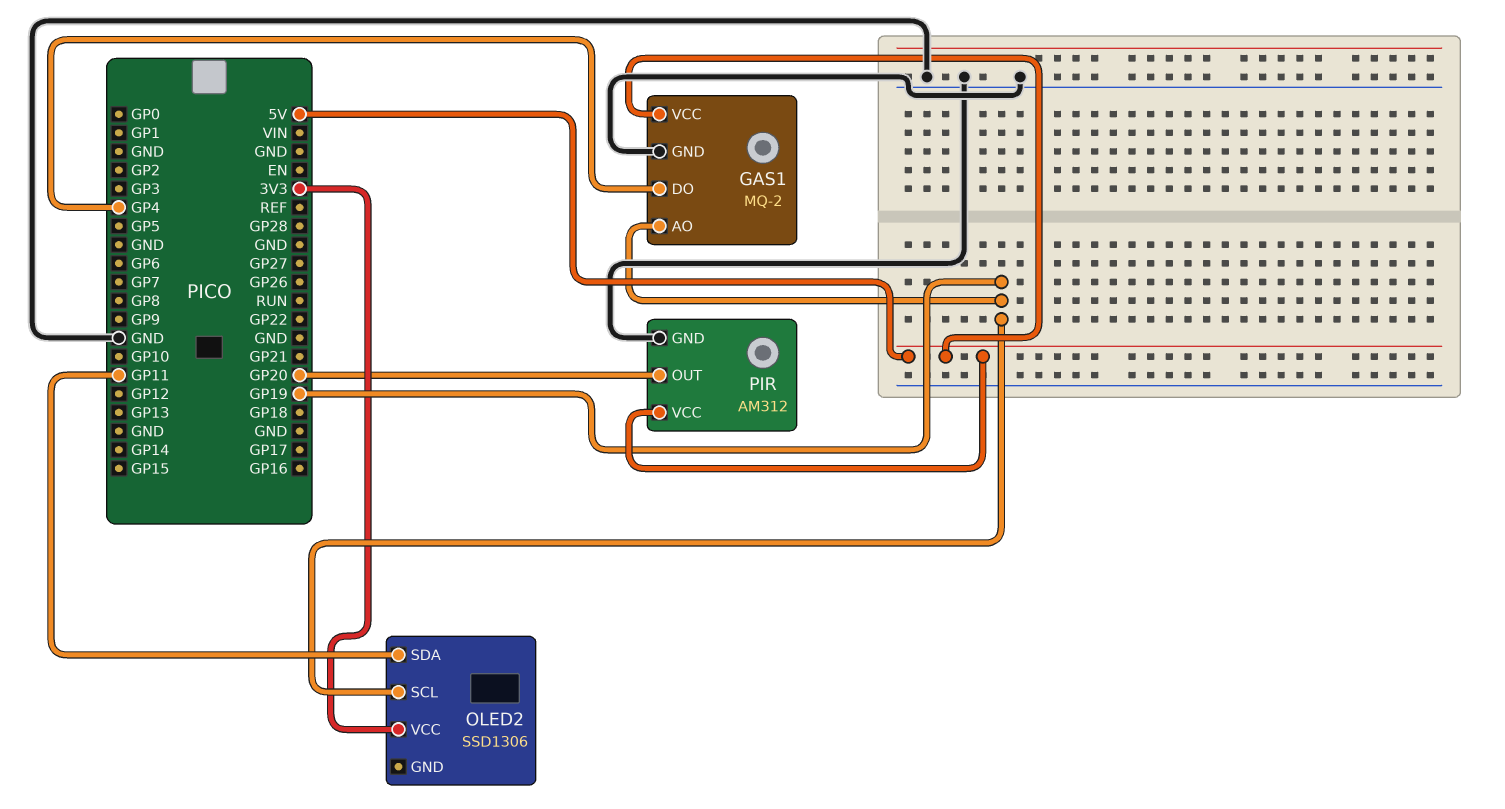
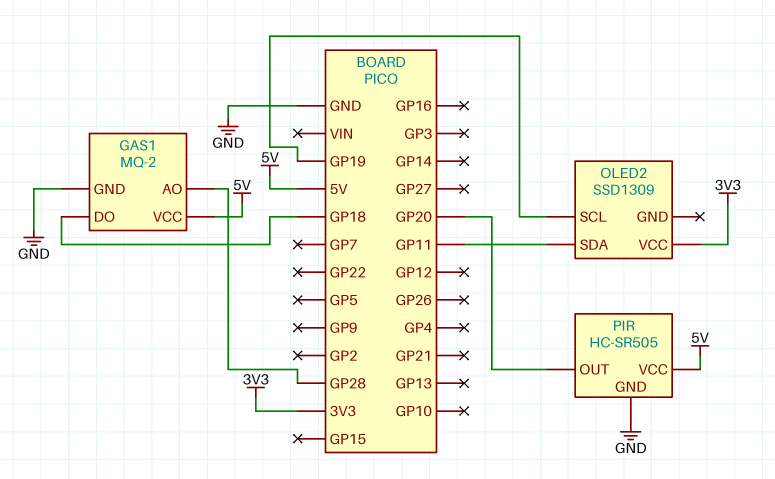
GAS1 pin AO: GP19 -> GP28
GAS1 pin DO: GP4 -> GP18
OLED2: SSD1306 -> SSD1309
PIR: AM312 -> HC-SR505

